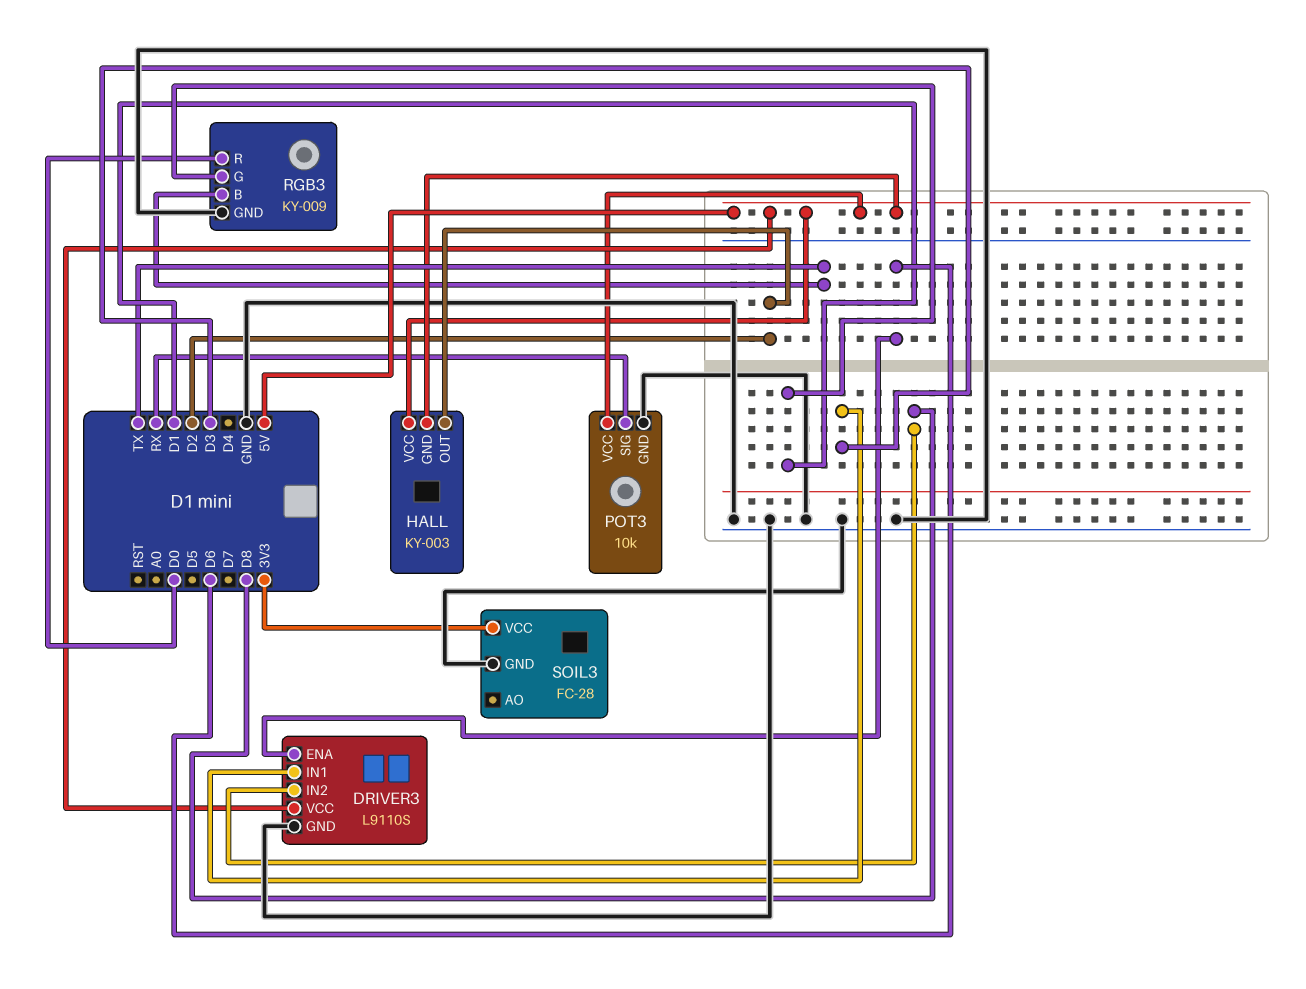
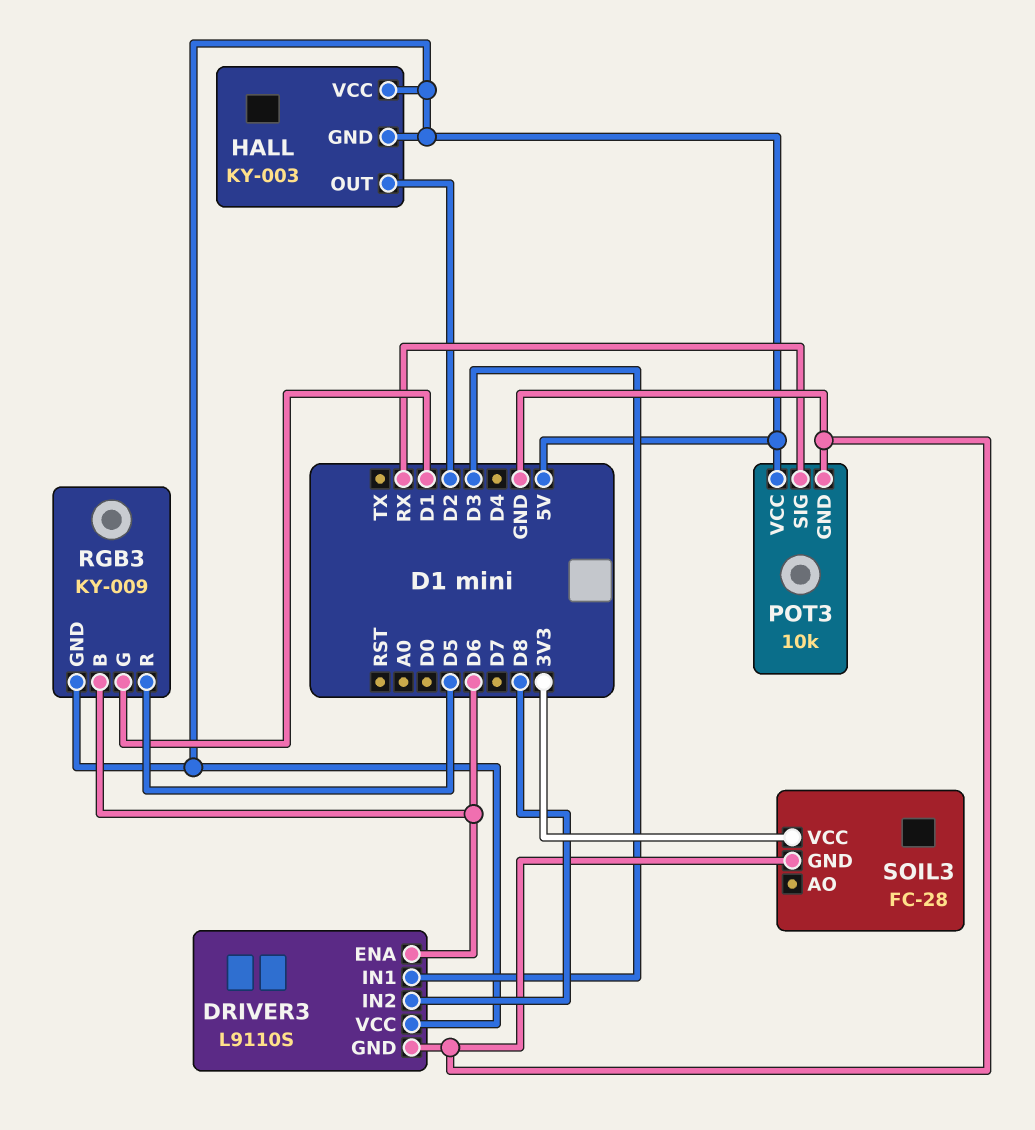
RGB3 pin B: TX -> D6
RGB3 pin GND: GND -> 5V
RGB3 pin R: D0 -> D5

